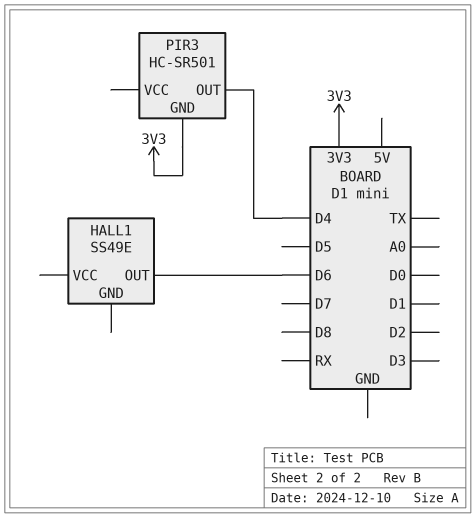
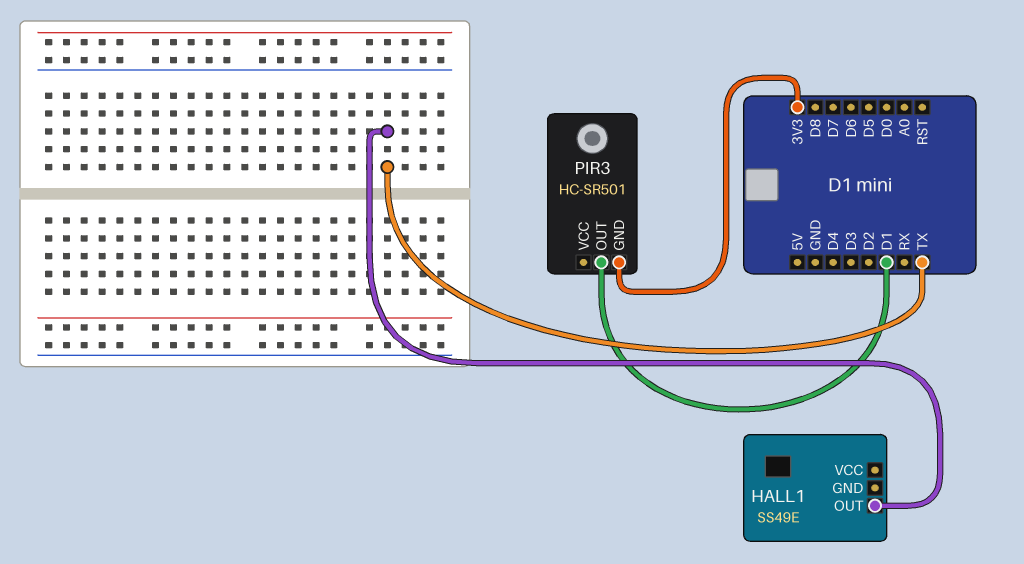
HALL1 pin OUT: D6 -> TX
PIR3 pin OUT: D4 -> D1

